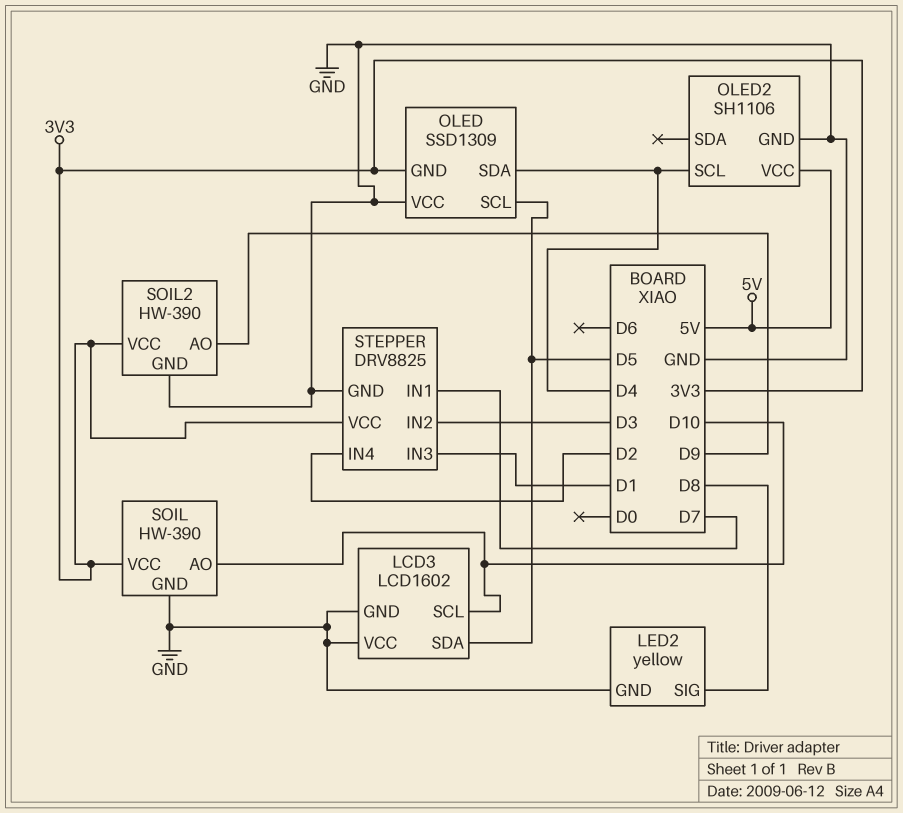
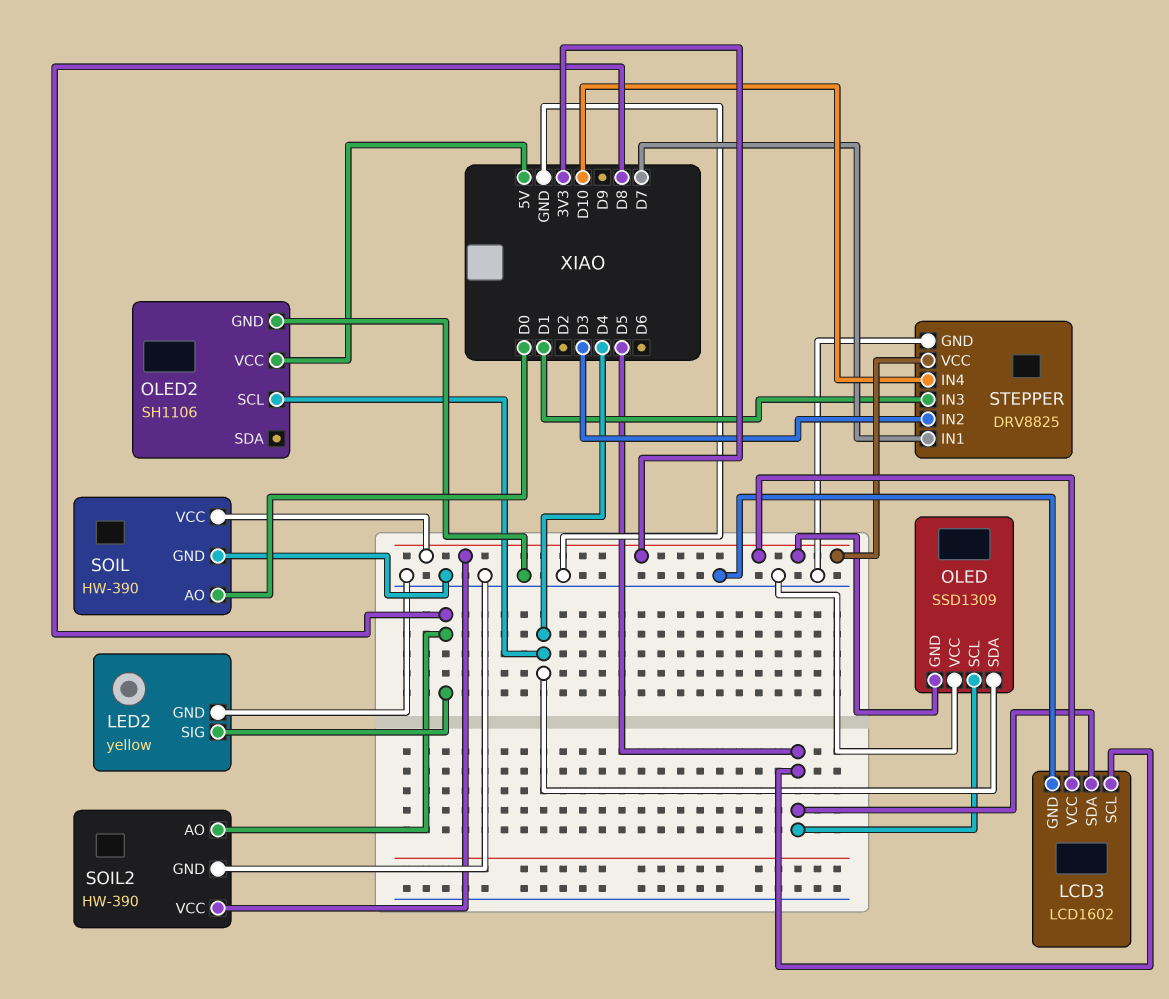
LCD3 pin SCL: D10 -> D5
LCD3 pin VCC: GND -> 3V3
SOIL pin AO: D10 -> D0
SOIL2 pin AO: D9 -> D8
STEPPER pin IN4: D2 -> D10

